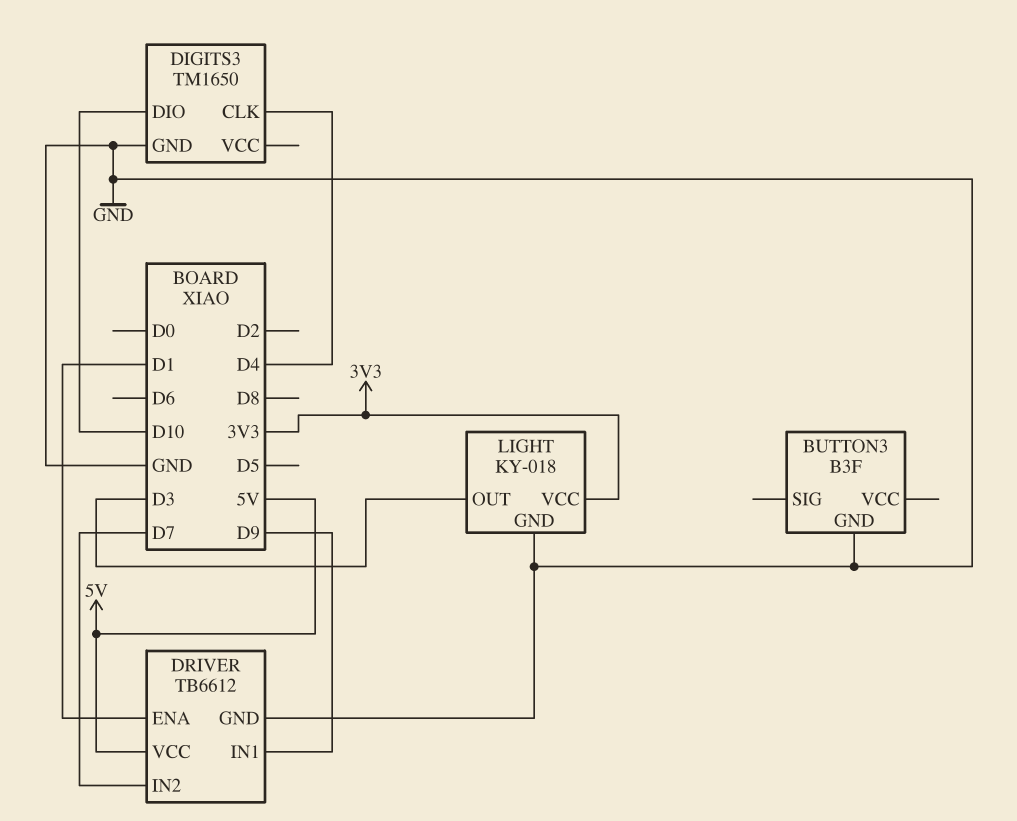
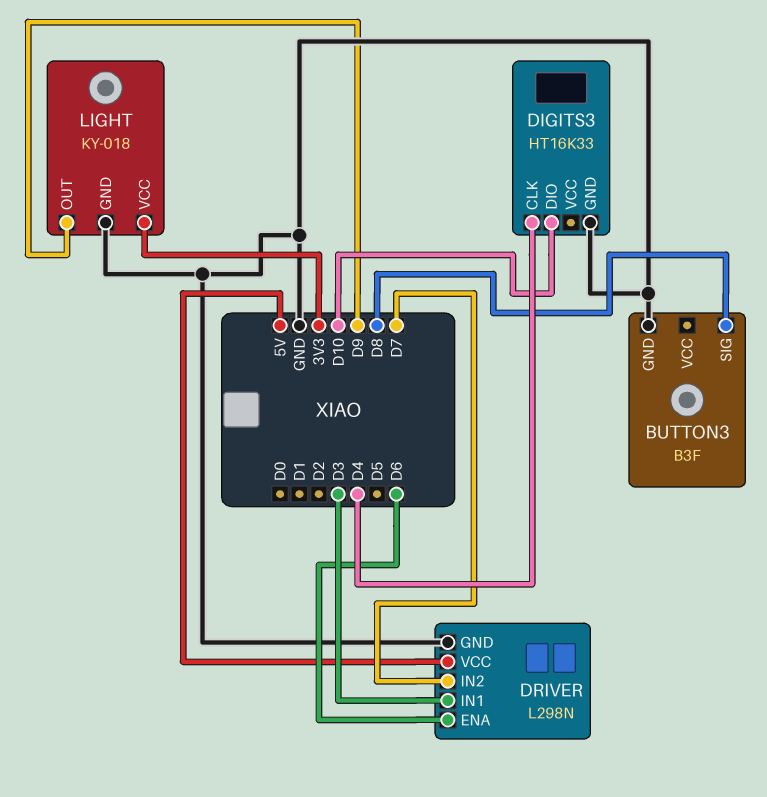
BUTTON3 pin SIG: none -> D8
DIGITS3: TM1650 -> HT16K33
DRIVER: TB6612 -> L298N
DRIVER pin ENA: D1 -> D6
DRIVER pin IN1: D9 -> D3
LIGHT pin OUT: D3 -> D9

